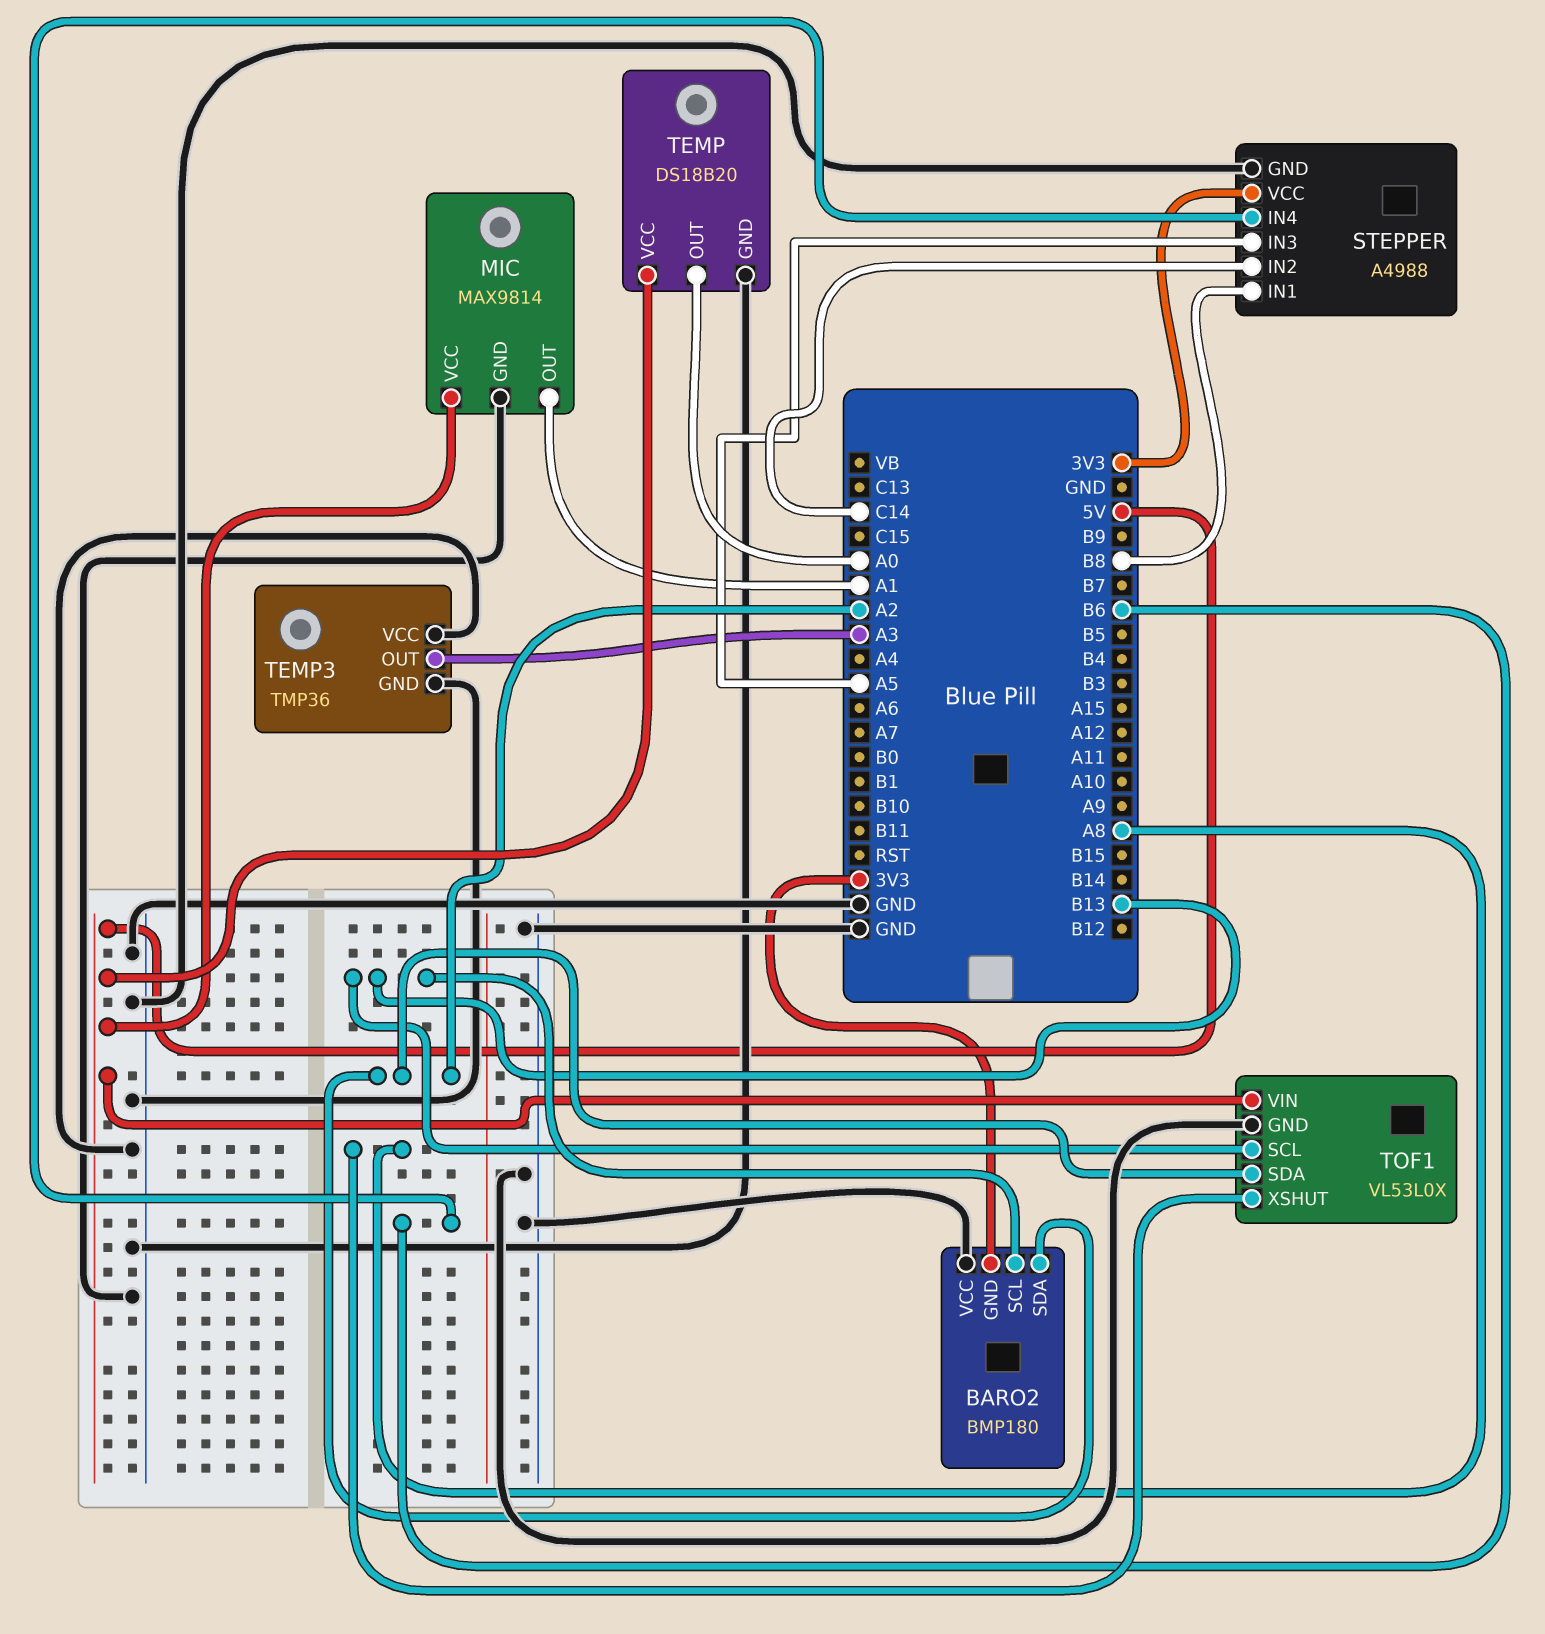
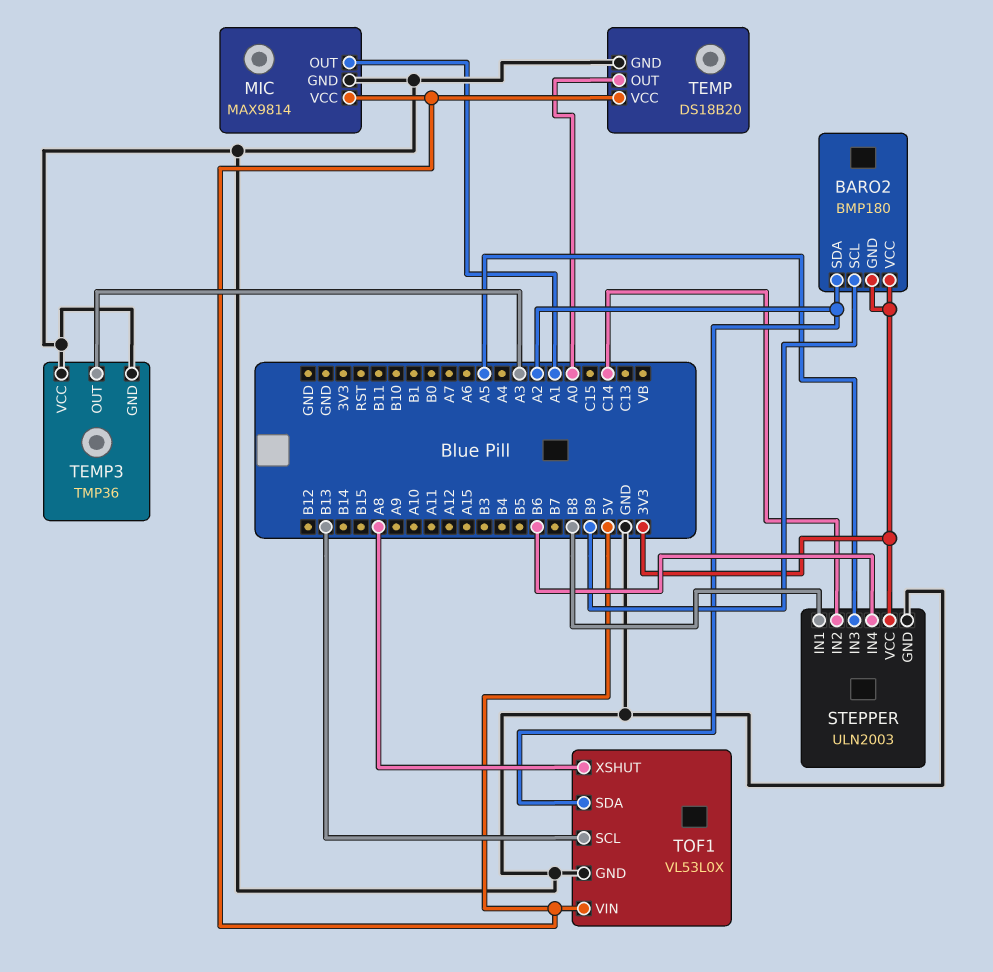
BARO2 pin SCL: B13 -> B9
BARO2 pin VCC: GND -> 3V3
STEPPER: A4988 -> ULN2003

